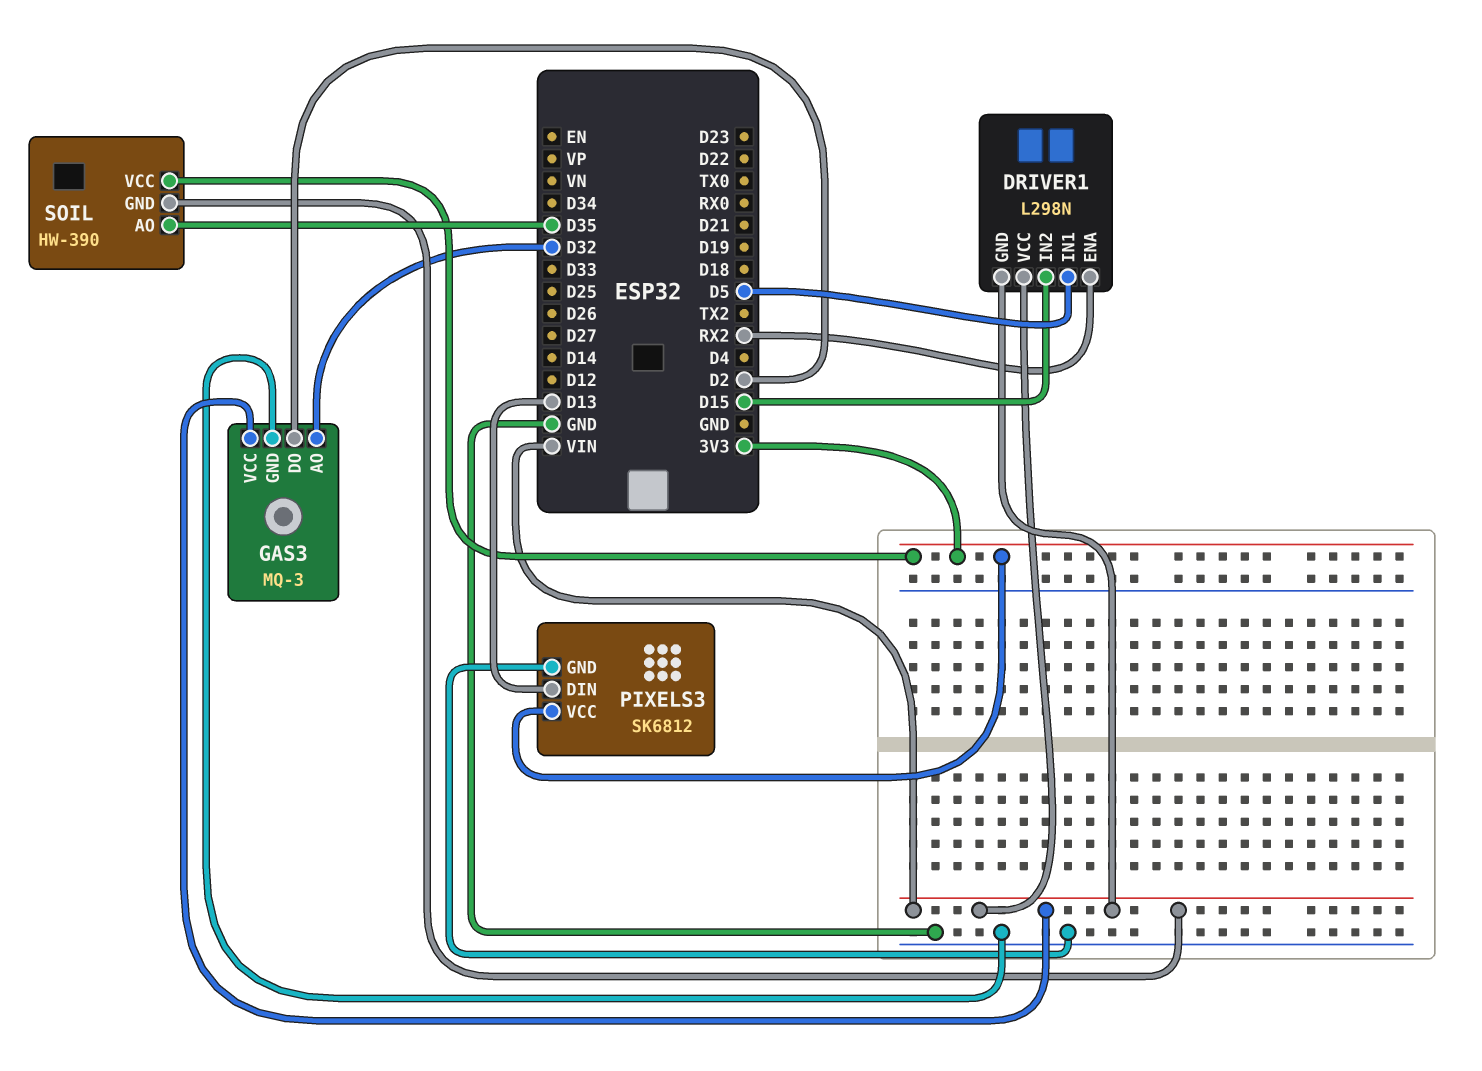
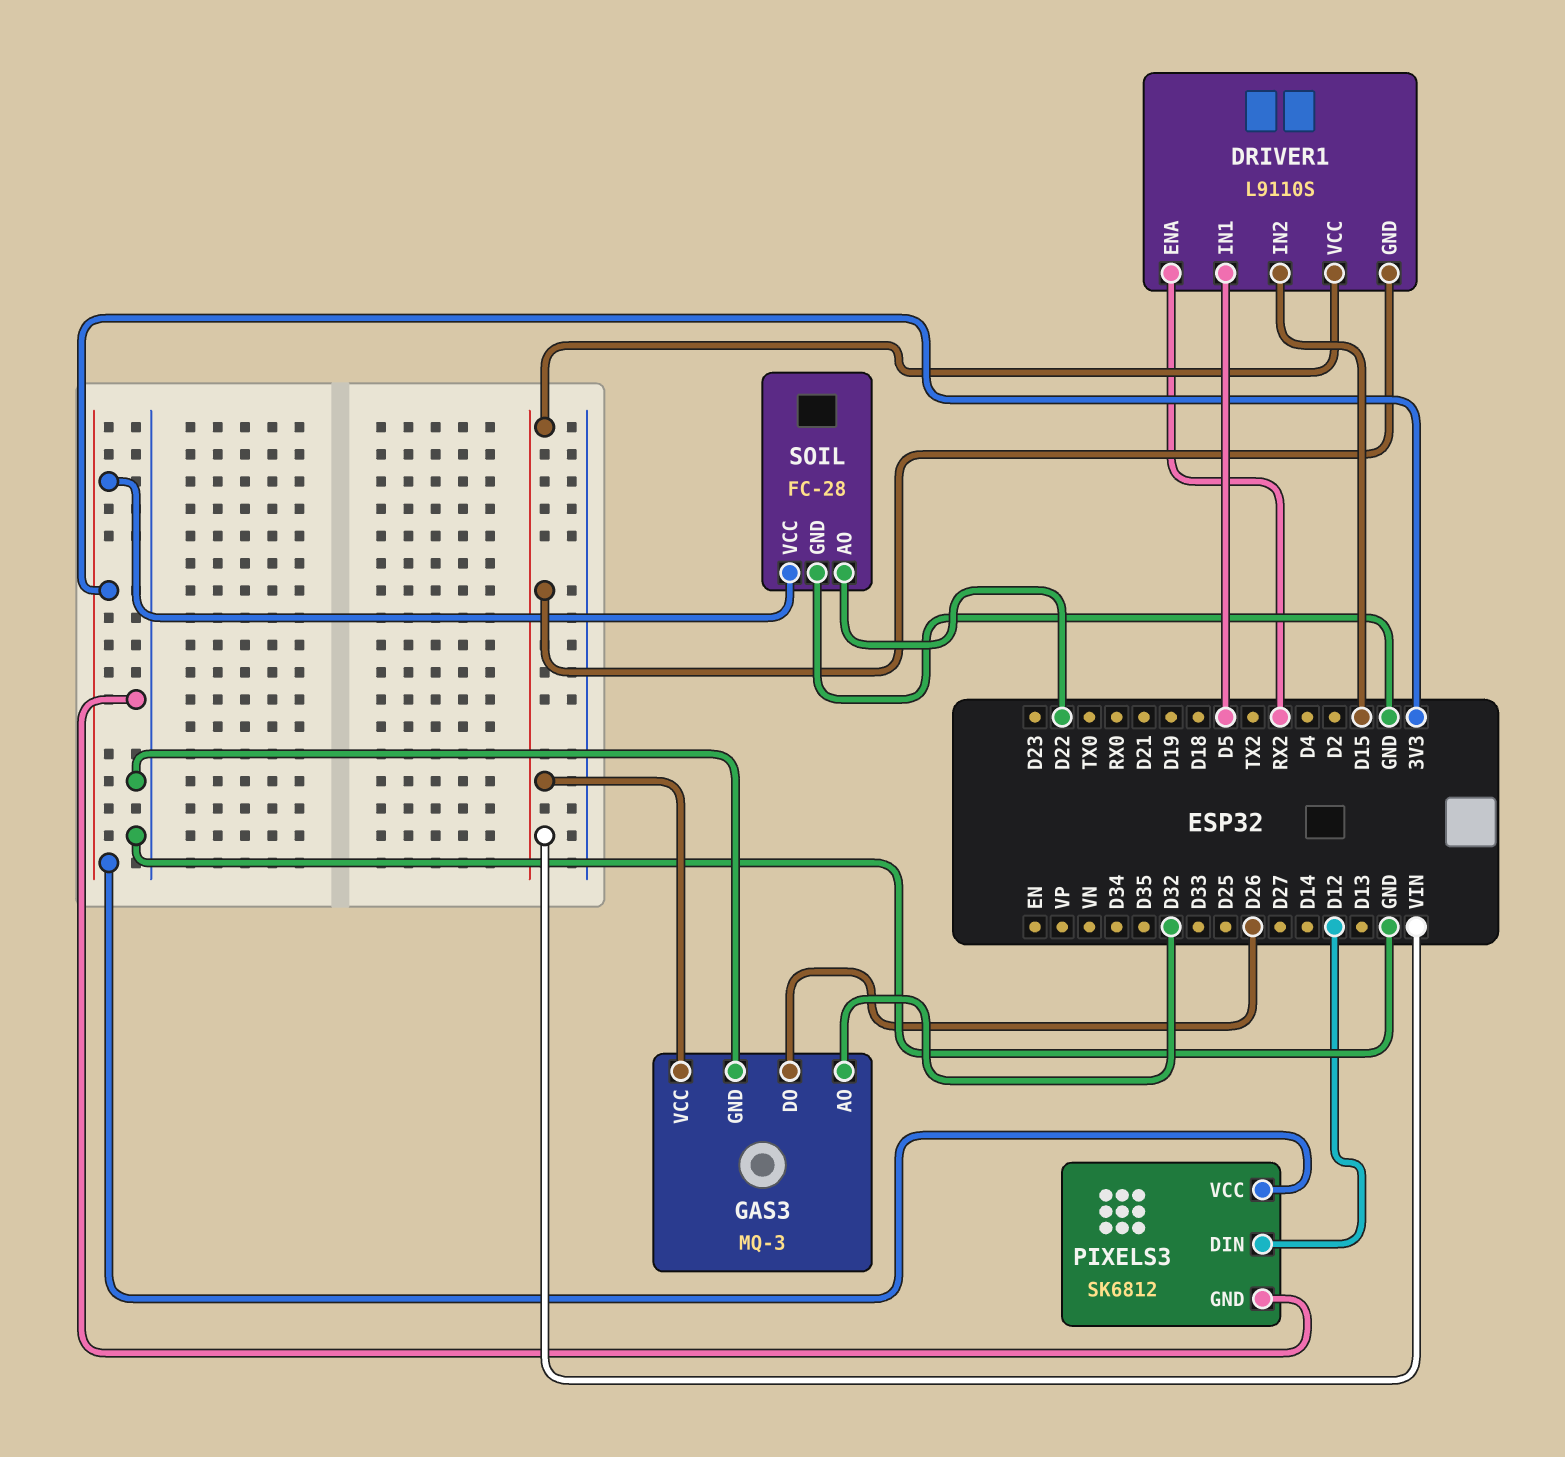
DRIVER1: L298N -> L9110S
GAS3 pin DO: D2 -> D26
PIXELS3 pin DIN: D13 -> D12
SOIL: HW-390 -> FC-28
SOIL pin AO: D35 -> D22
SOIL pin GND: VIN -> GND

